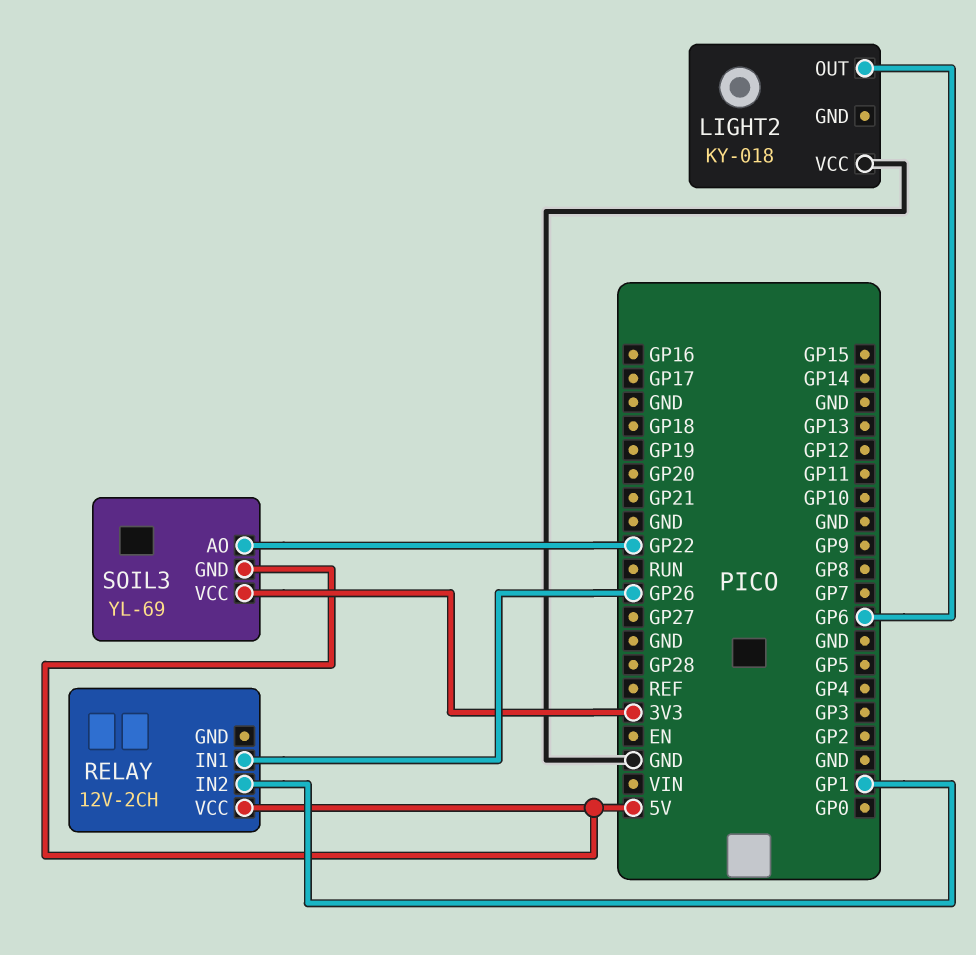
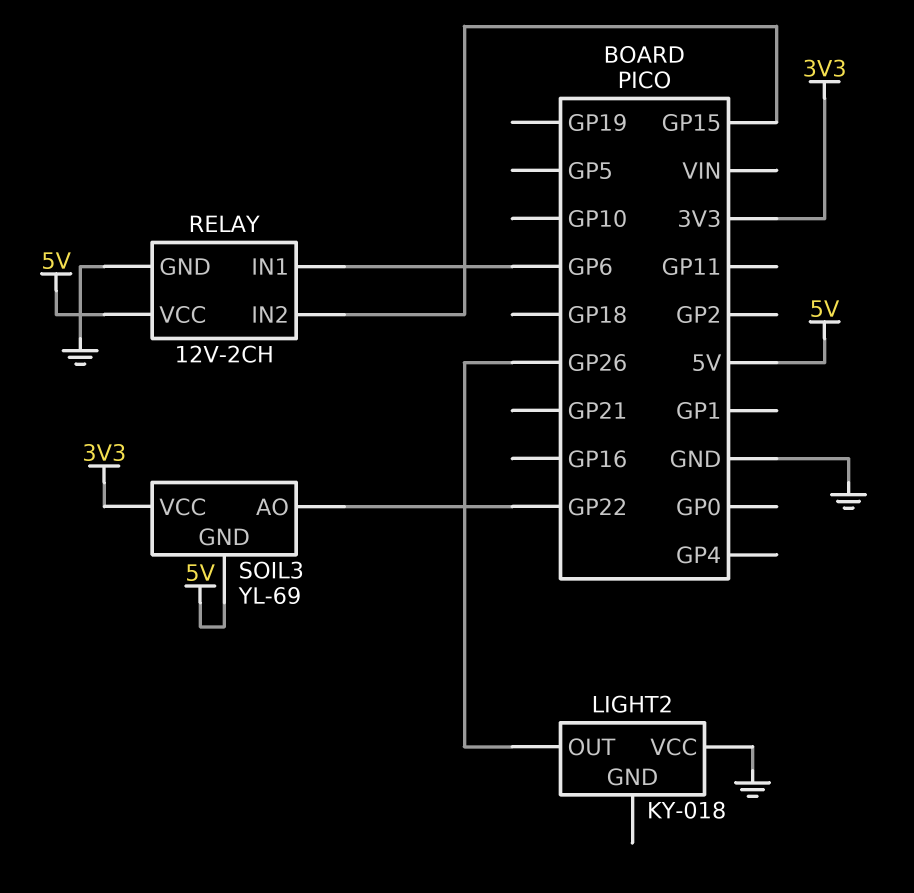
LIGHT2 pin OUT: GP6 -> GP26
RELAY pin GND: none -> GND
RELAY pin IN1: GP26 -> GP6
RELAY pin IN2: GP1 -> GP15

